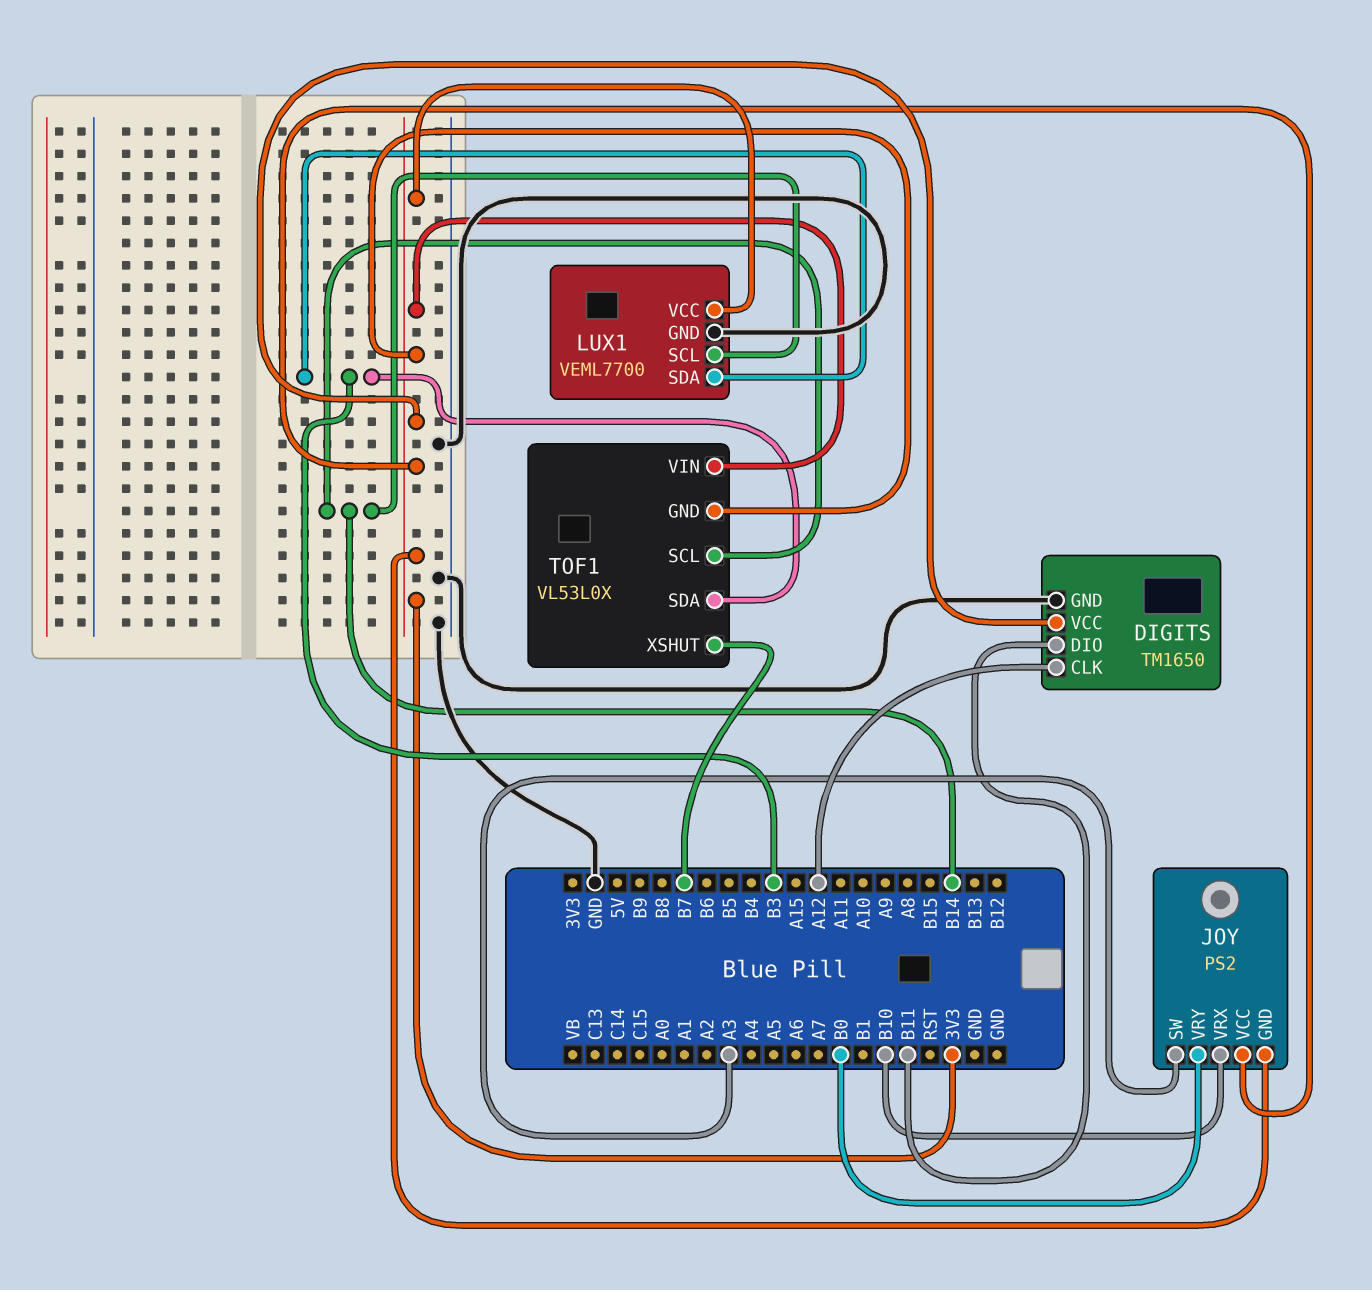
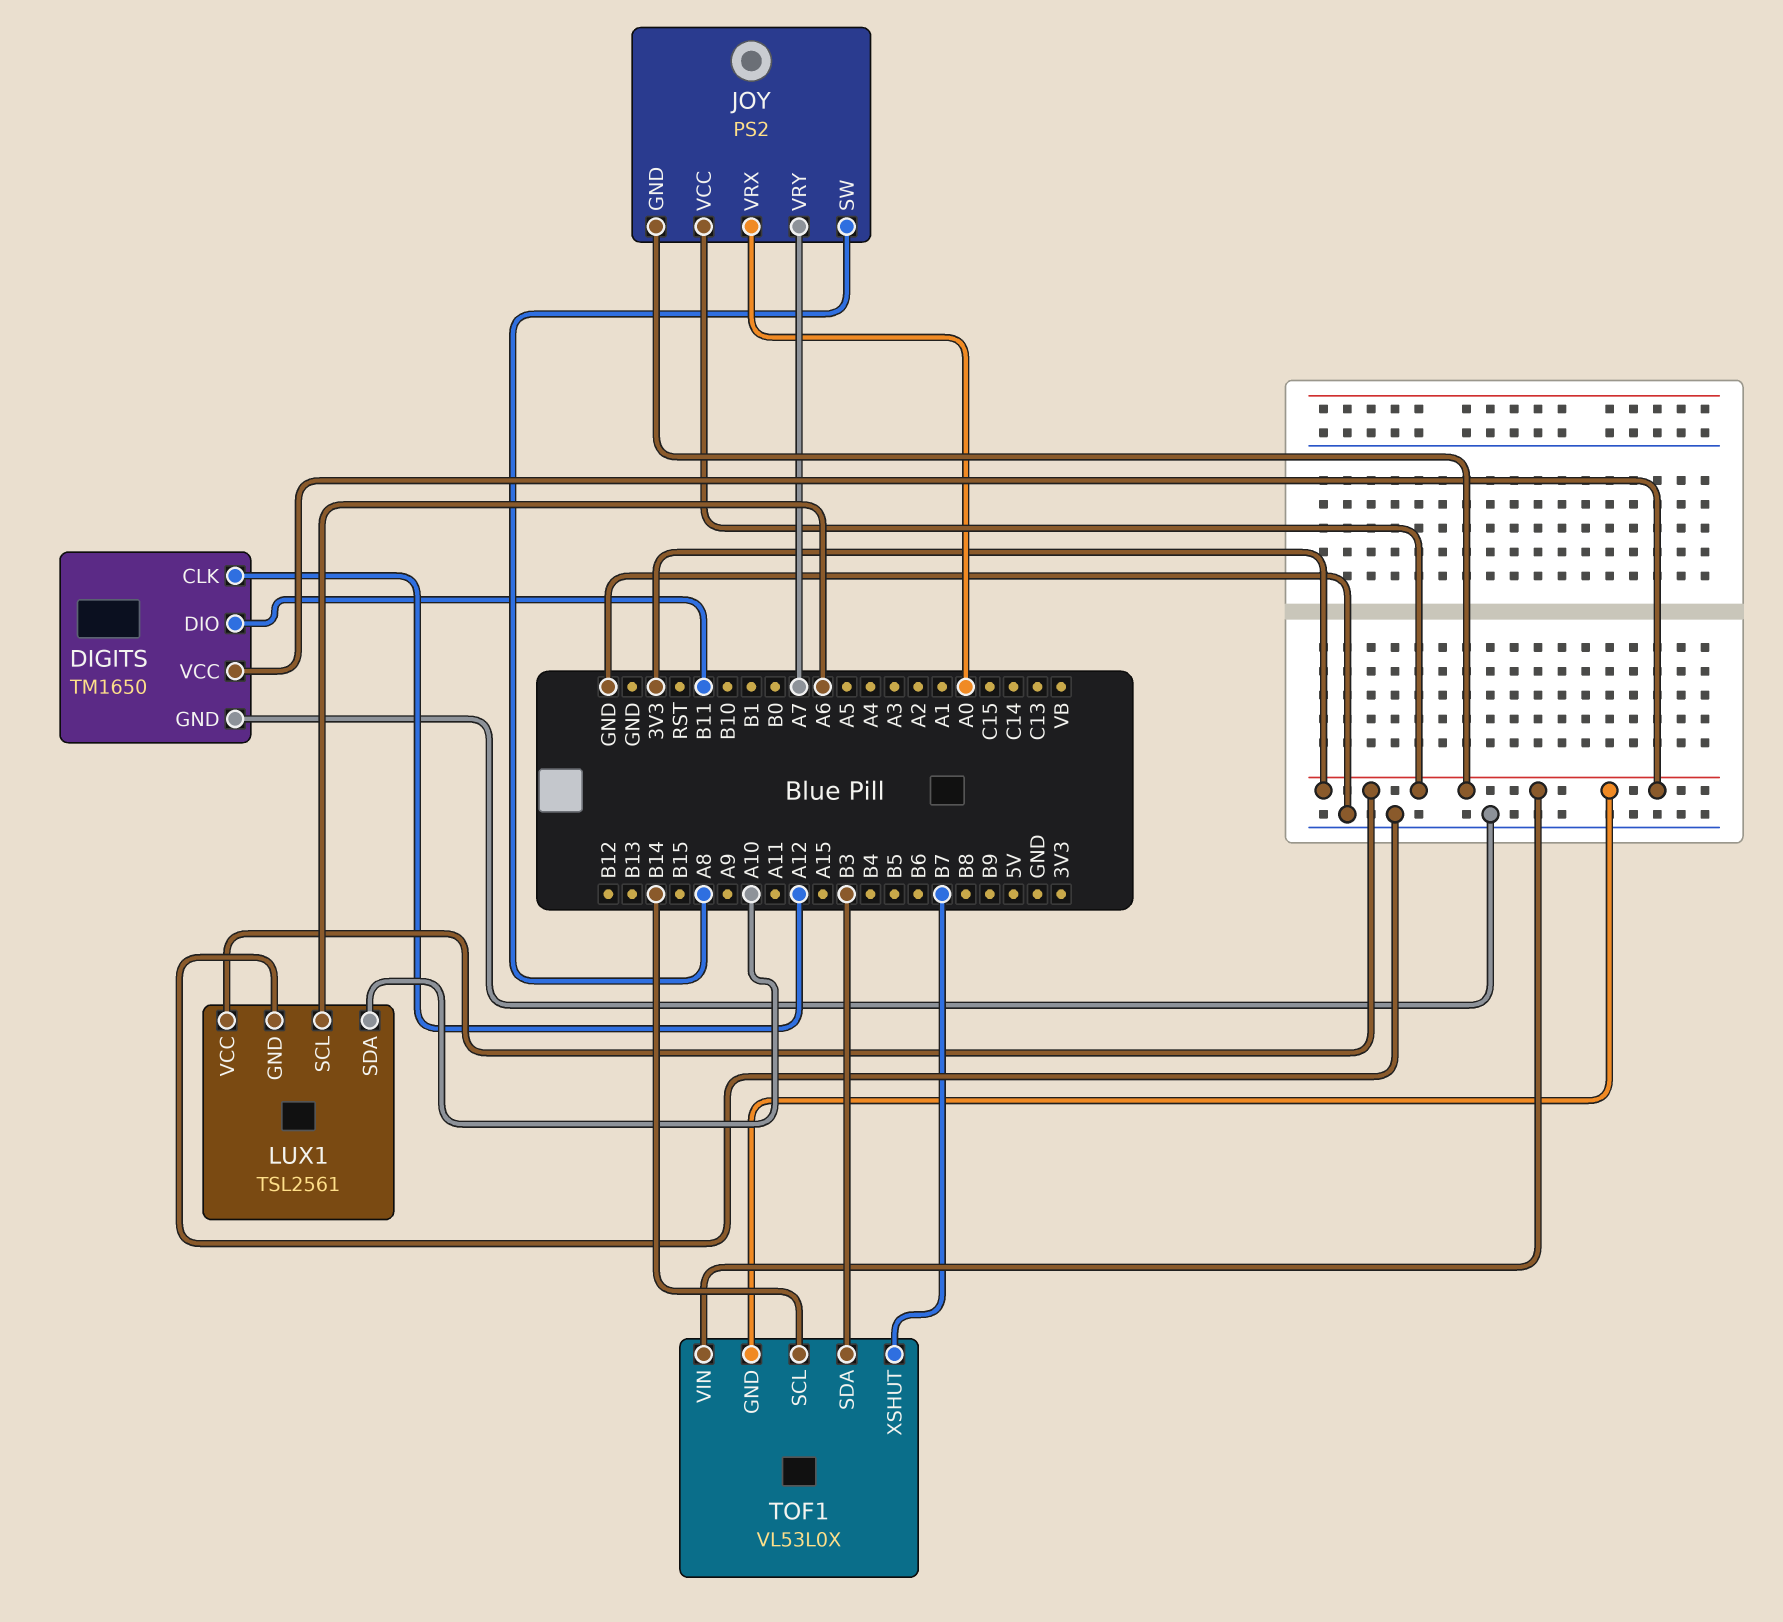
JOY pin SW: A3 -> A8
JOY pin VRX: B10 -> A0
JOY pin VRY: B0 -> A7
LUX1: VEML7700 -> TSL2561
LUX1 pin SCL: B14 -> A6
LUX1 pin SDA: B3 -> A10

